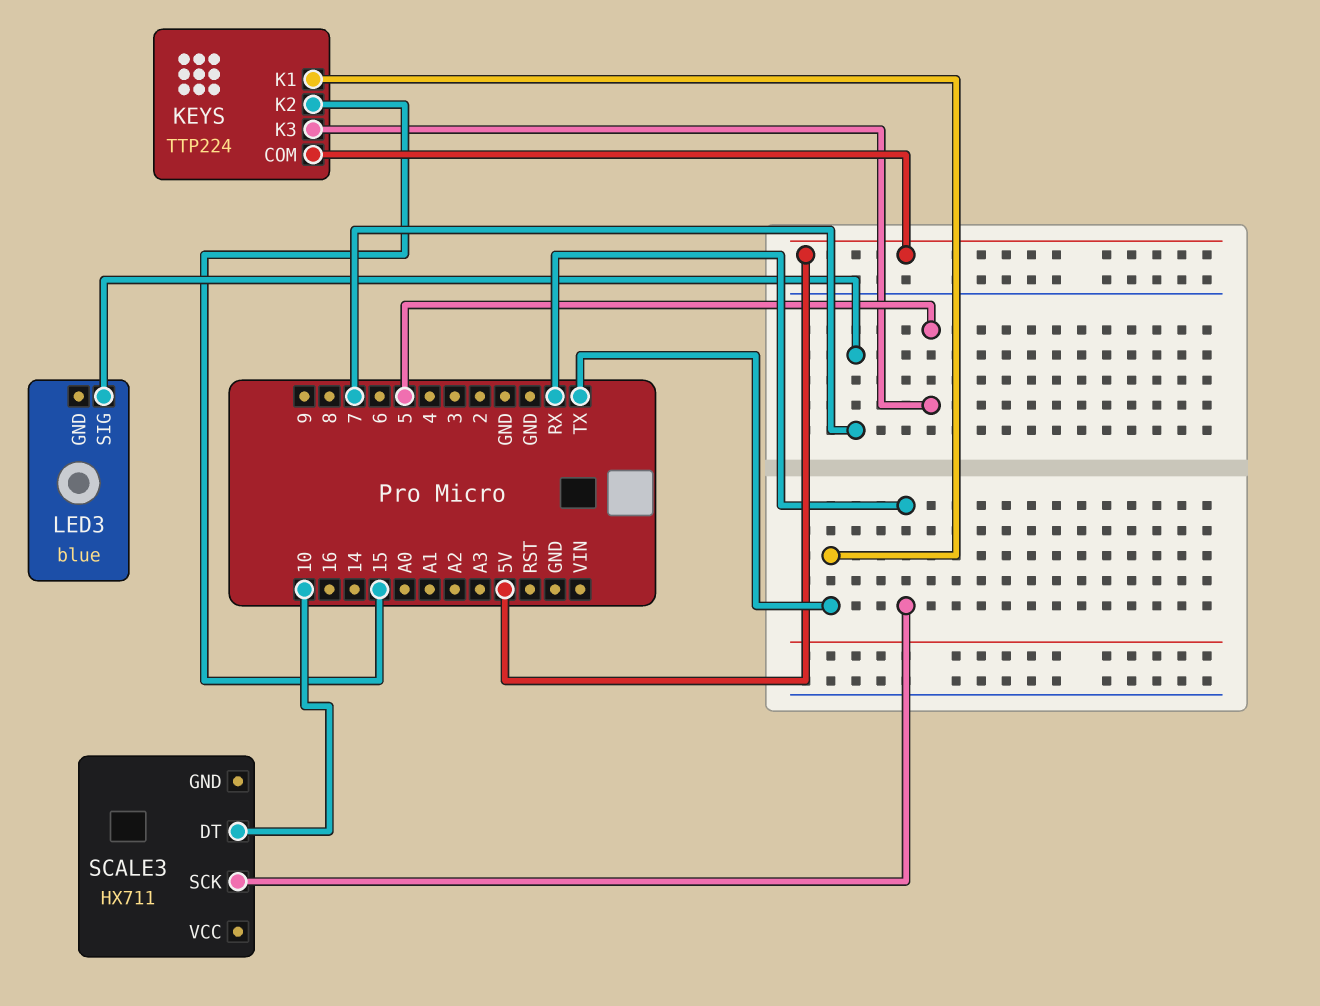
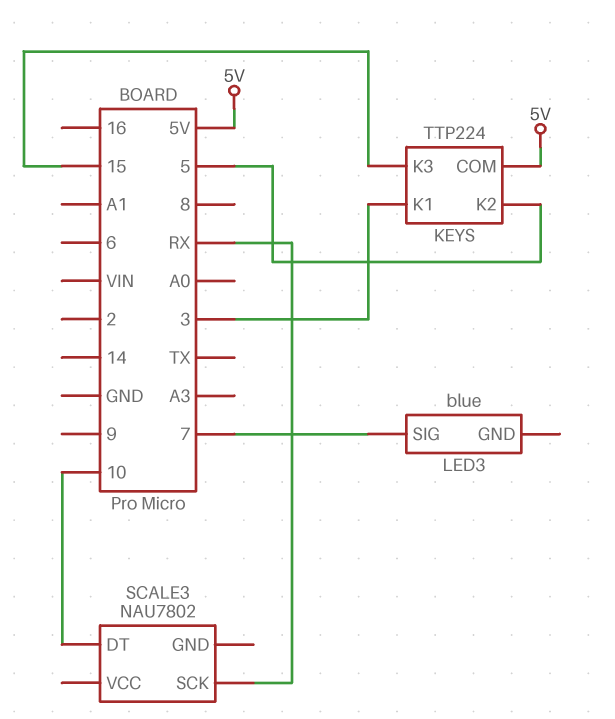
KEYS pin K1: TX -> 3
KEYS pin K2: 15 -> 5
KEYS pin K3: 5 -> 15
SCALE3: HX711 -> NAU7802

